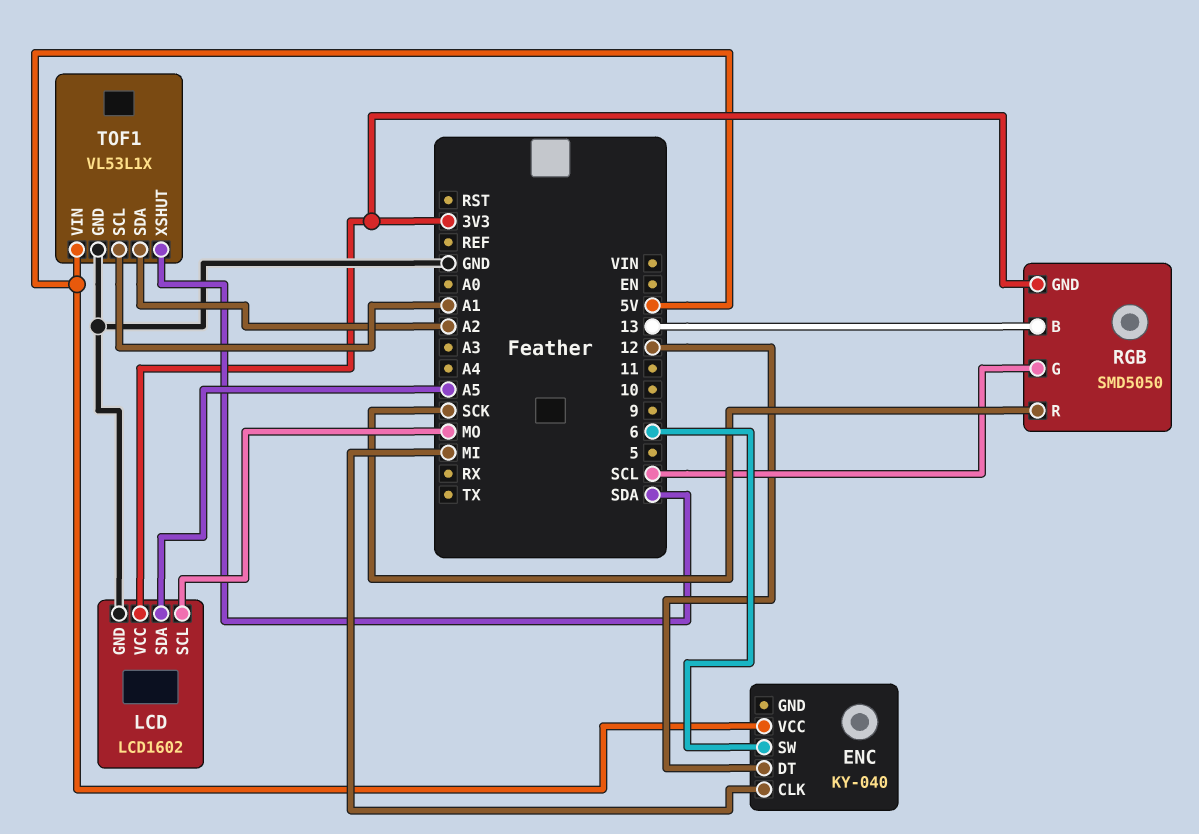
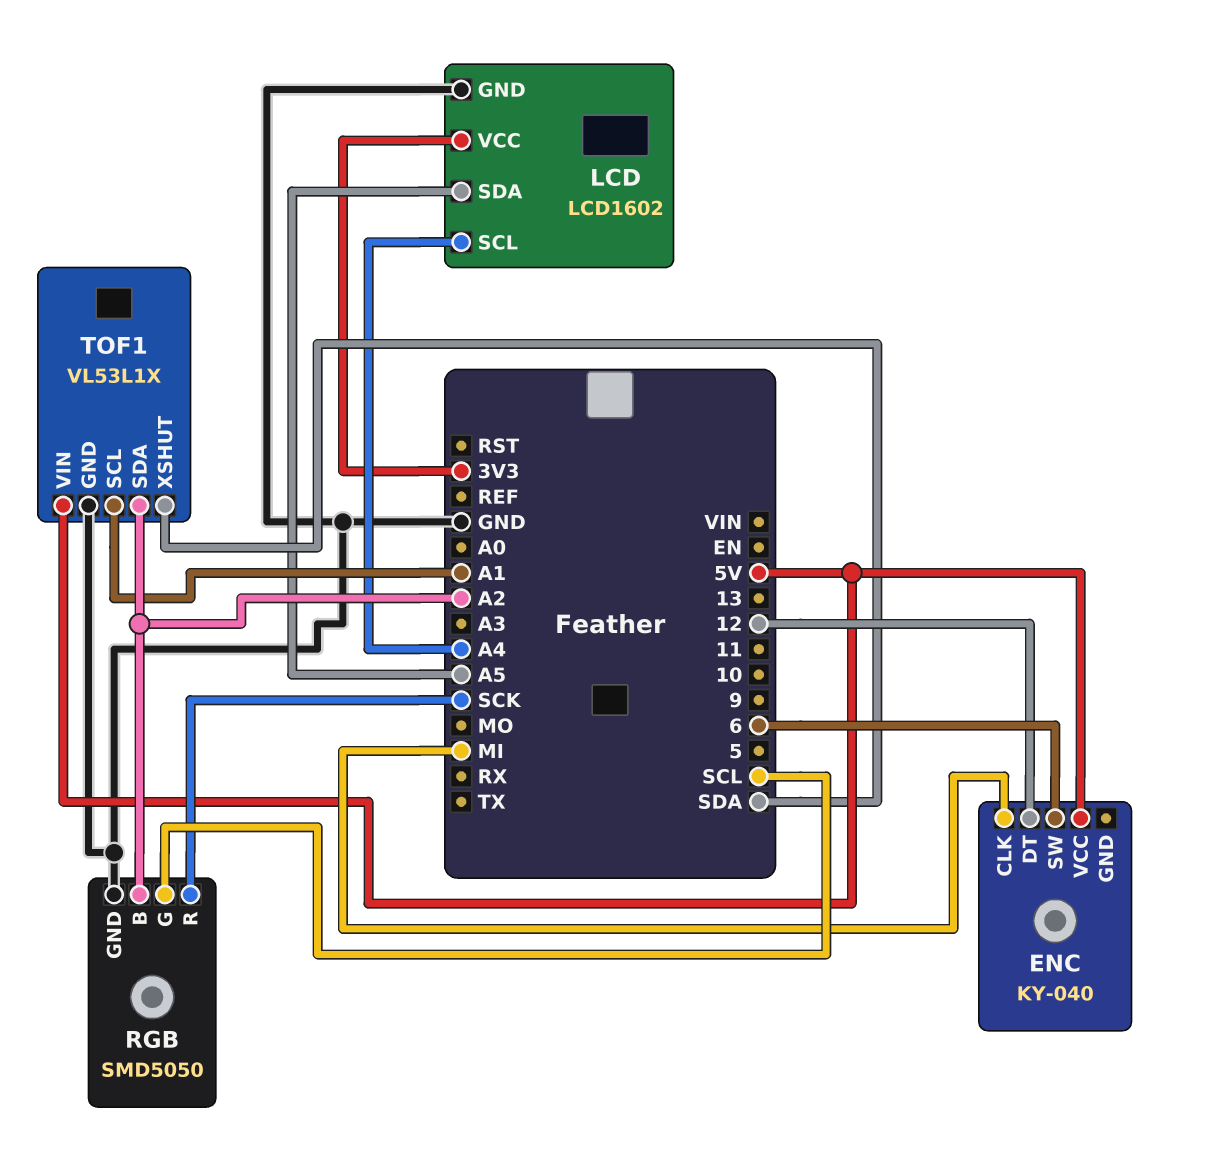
LCD pin SCL: MO -> A4
RGB pin B: 13 -> A2
RGB pin GND: 3V3 -> GND

